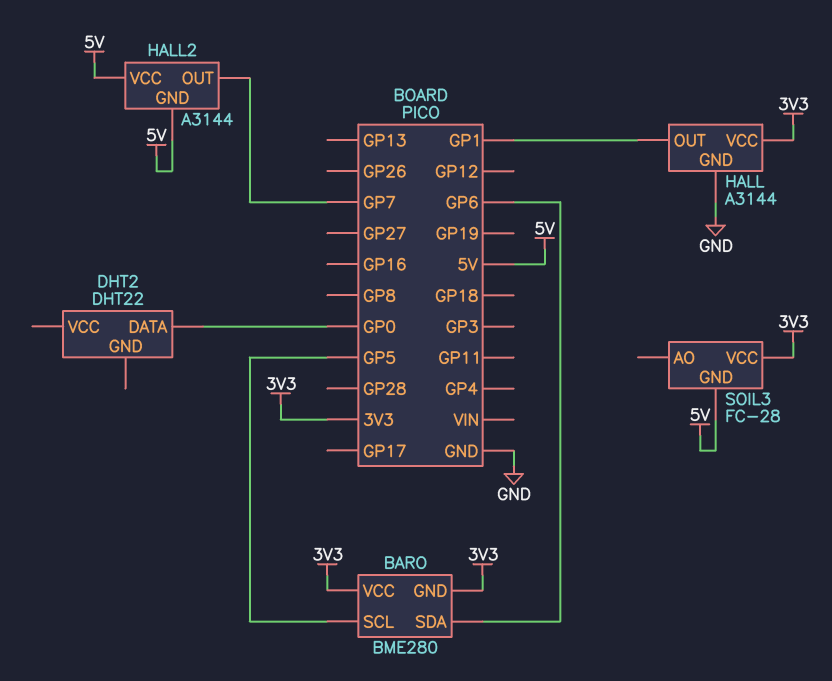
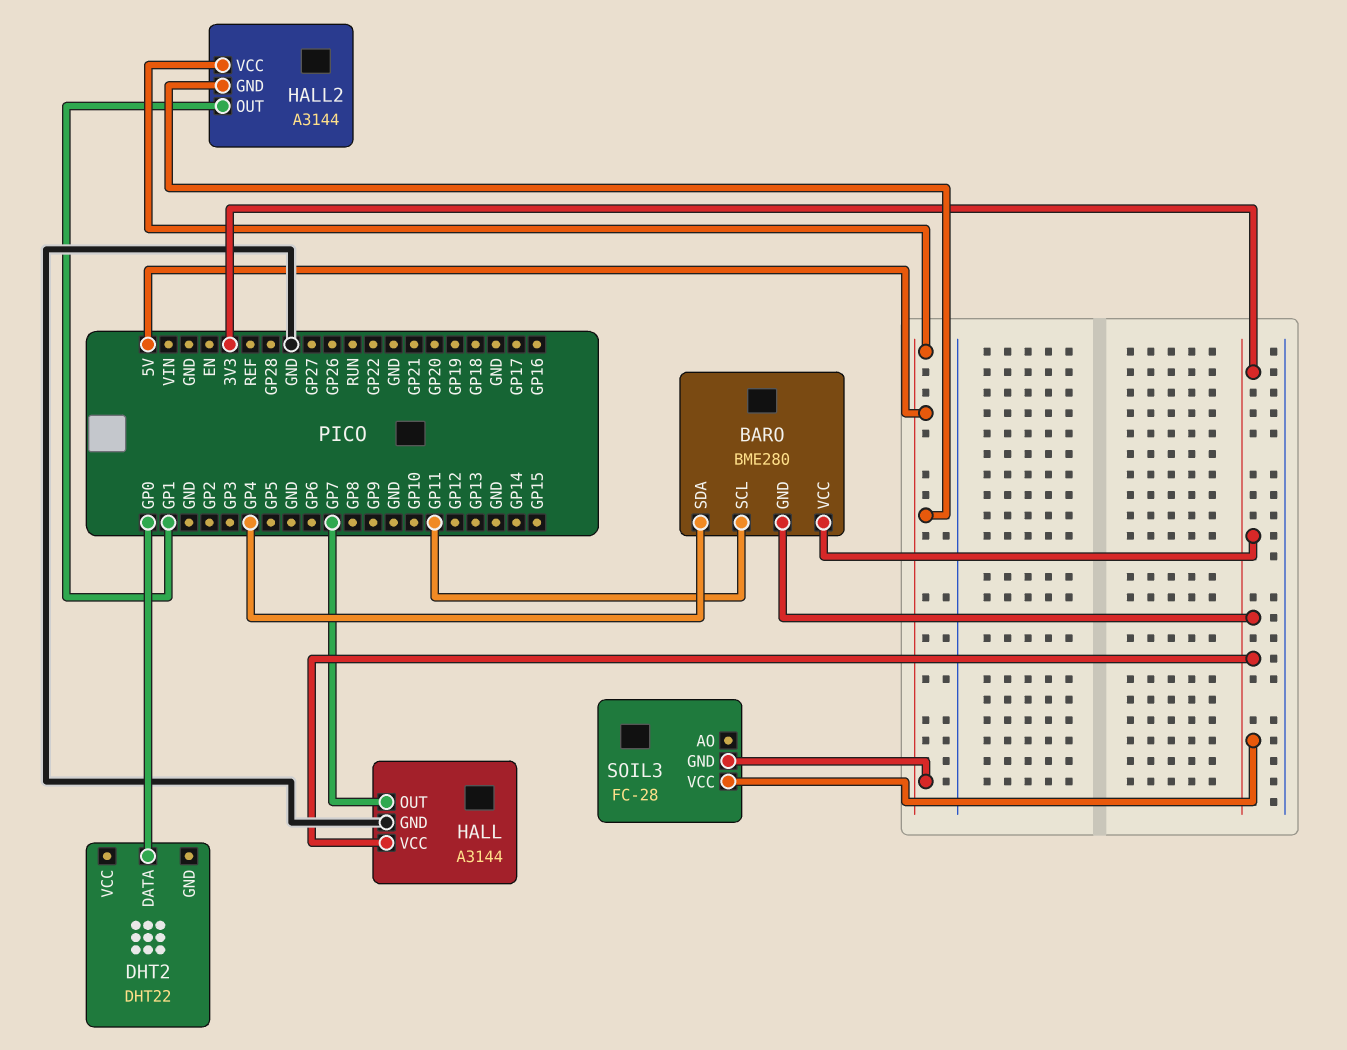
BARO pin SCL: GP5 -> GP11
BARO pin SDA: GP6 -> GP4
HALL pin OUT: GP1 -> GP7
HALL2 pin OUT: GP7 -> GP1

